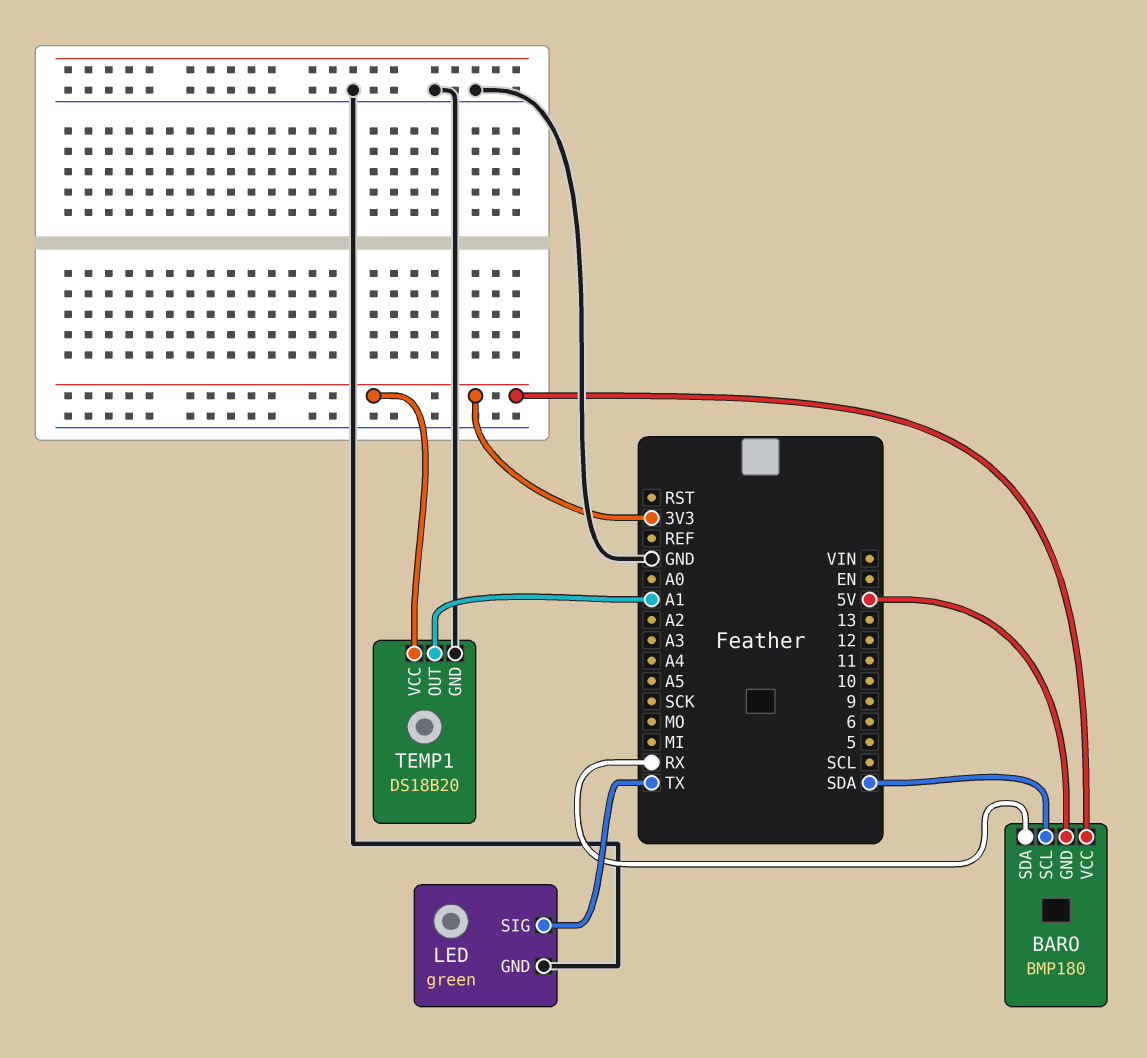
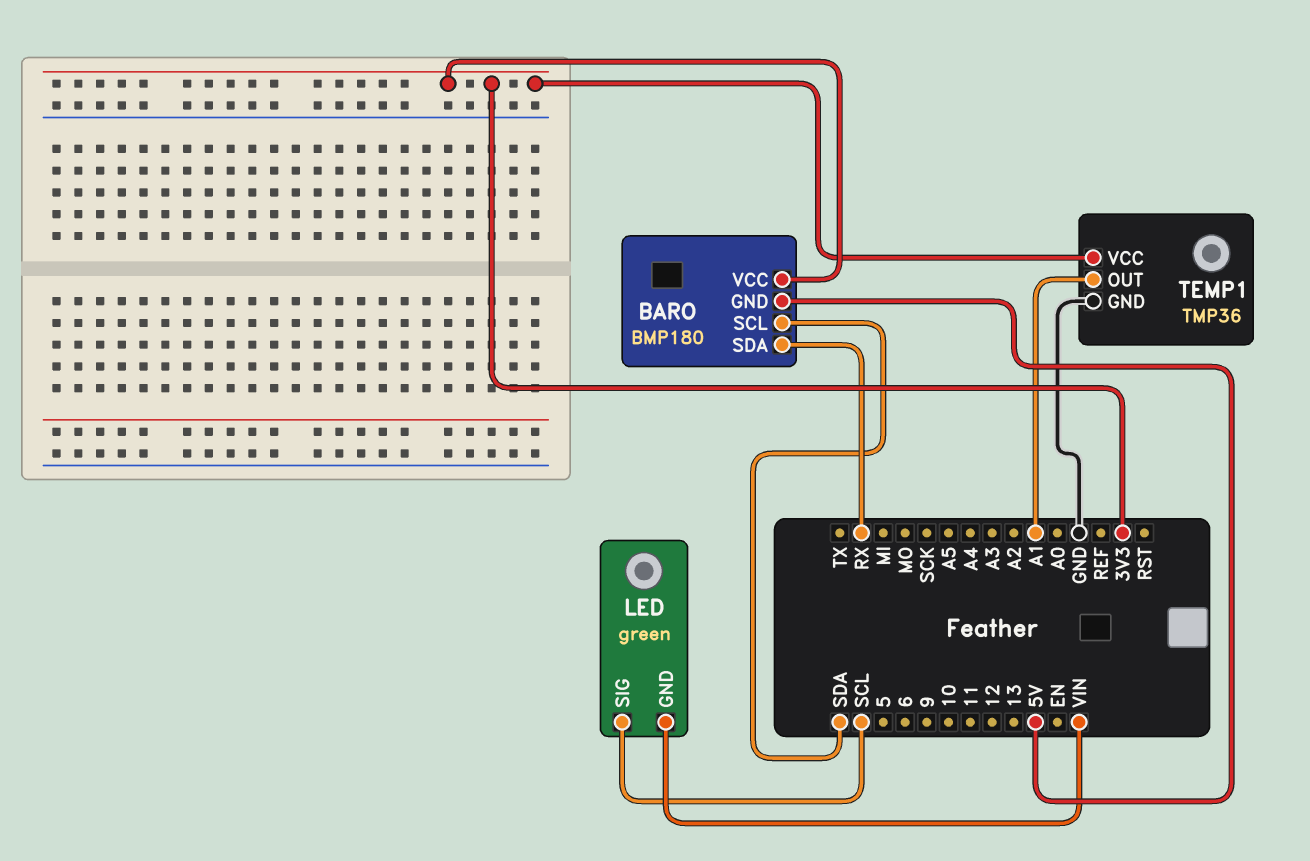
LED pin GND: GND -> VIN
LED pin SIG: TX -> SCL
TEMP1: DS18B20 -> TMP36

